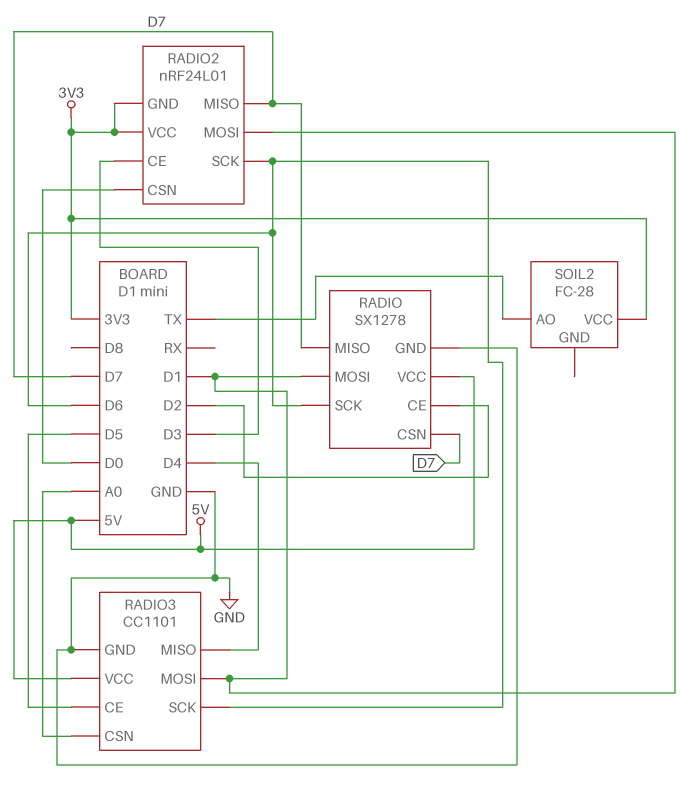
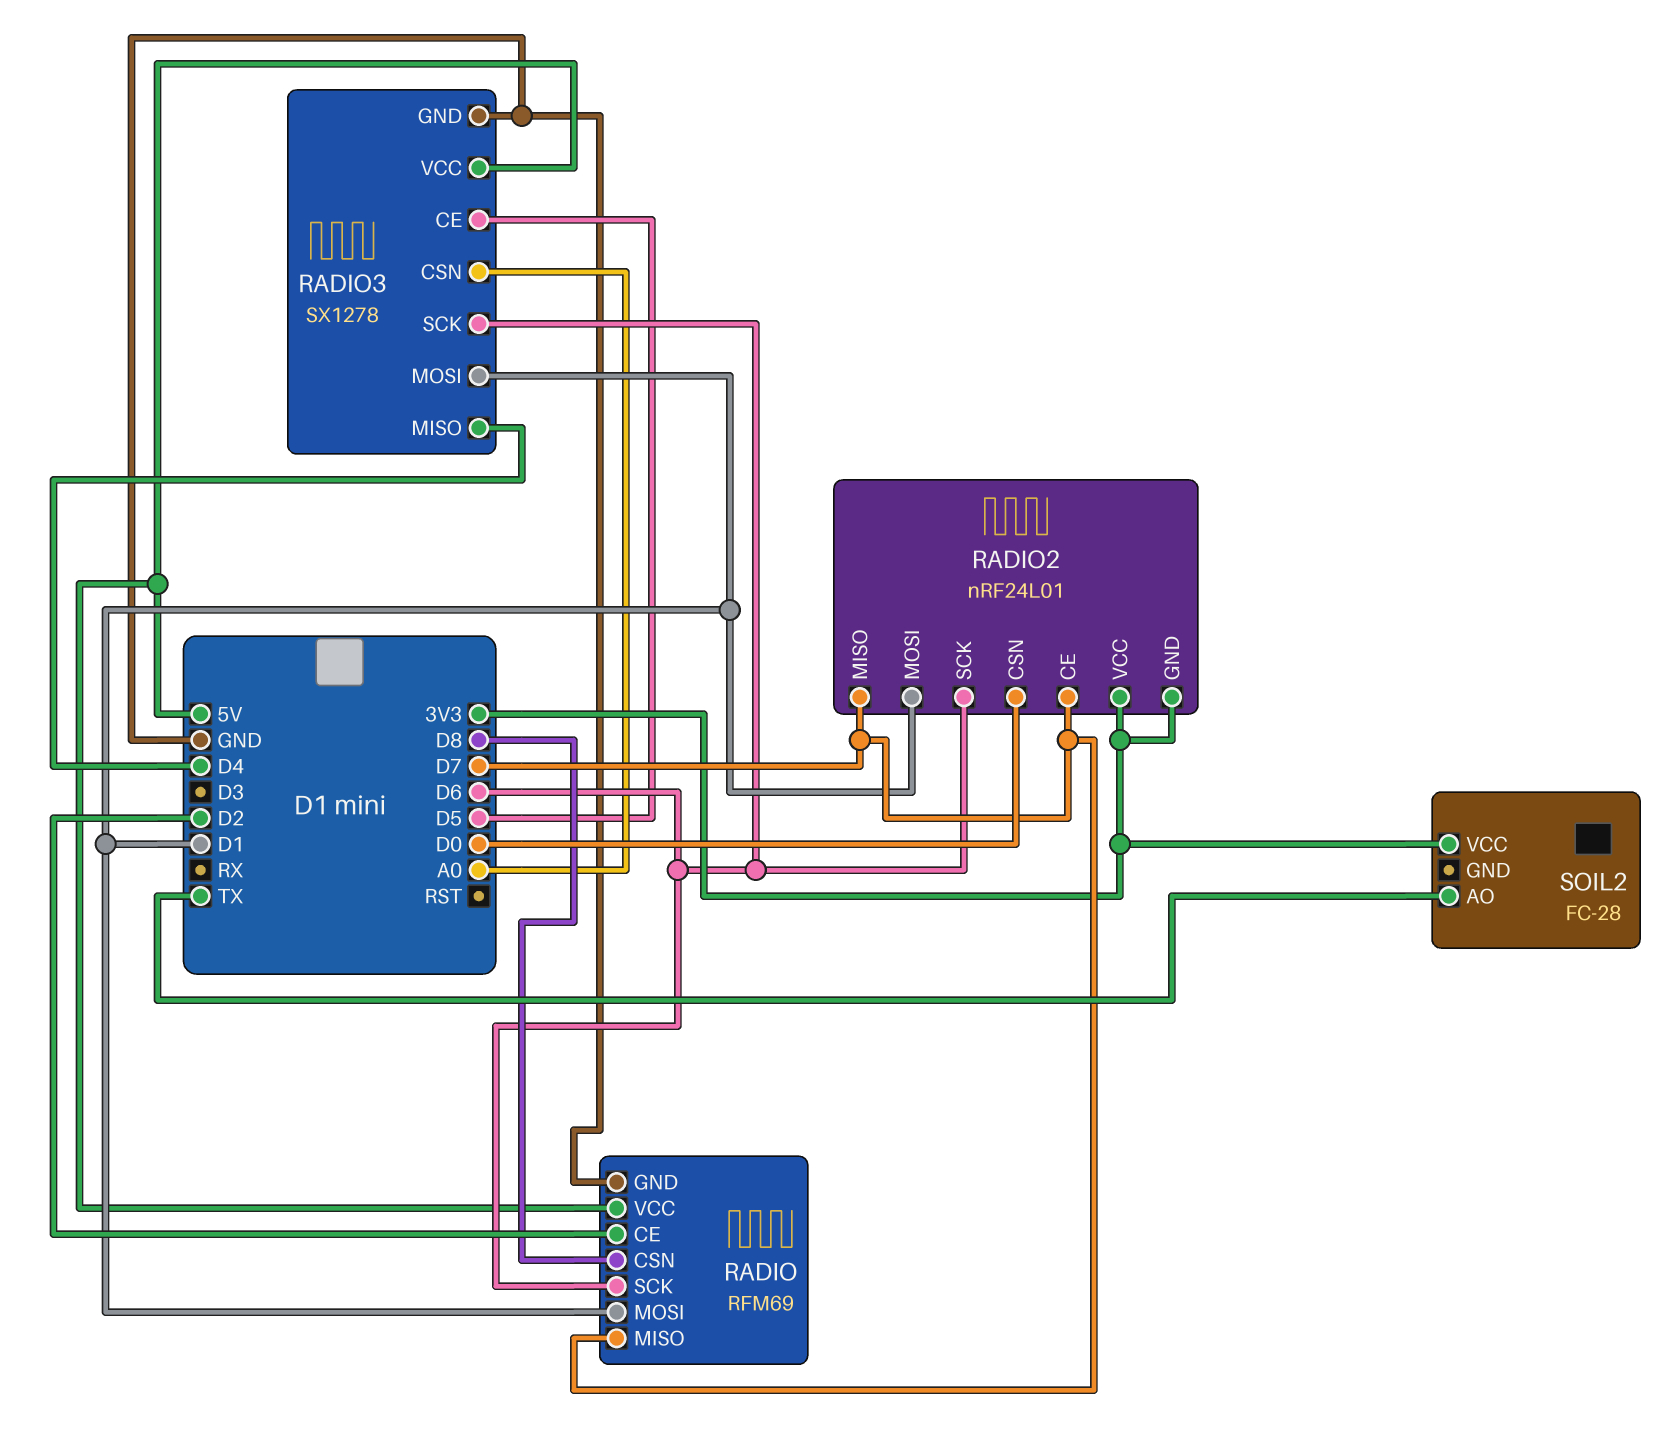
RADIO: SX1278 -> RFM69
RADIO pin CSN: D7 -> D8
RADIO2 pin CE: D3 -> D7
RADIO3: CC1101 -> SX1278

